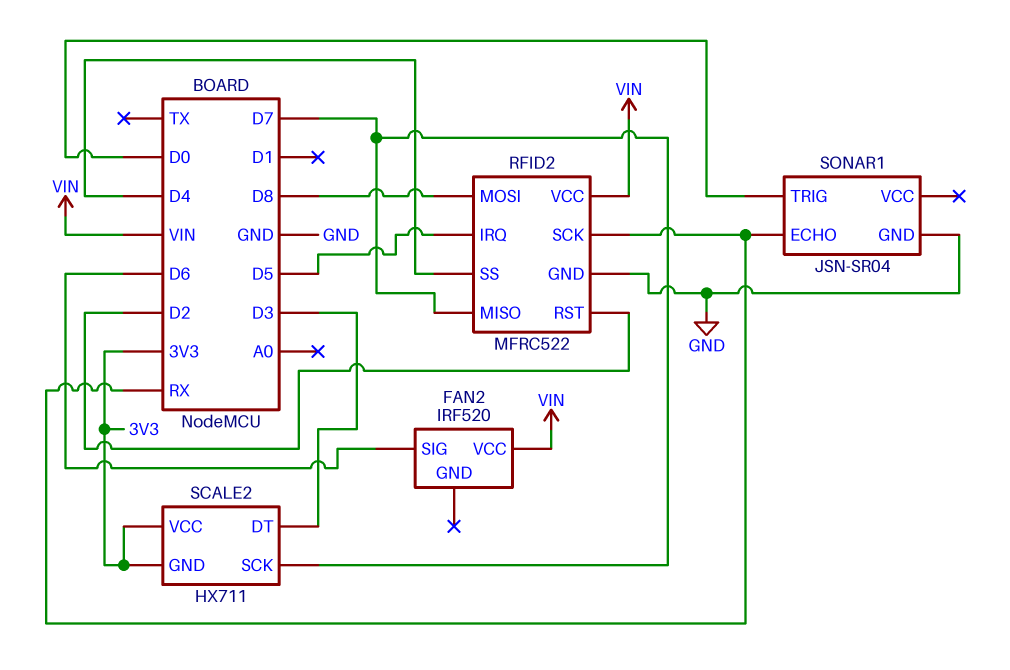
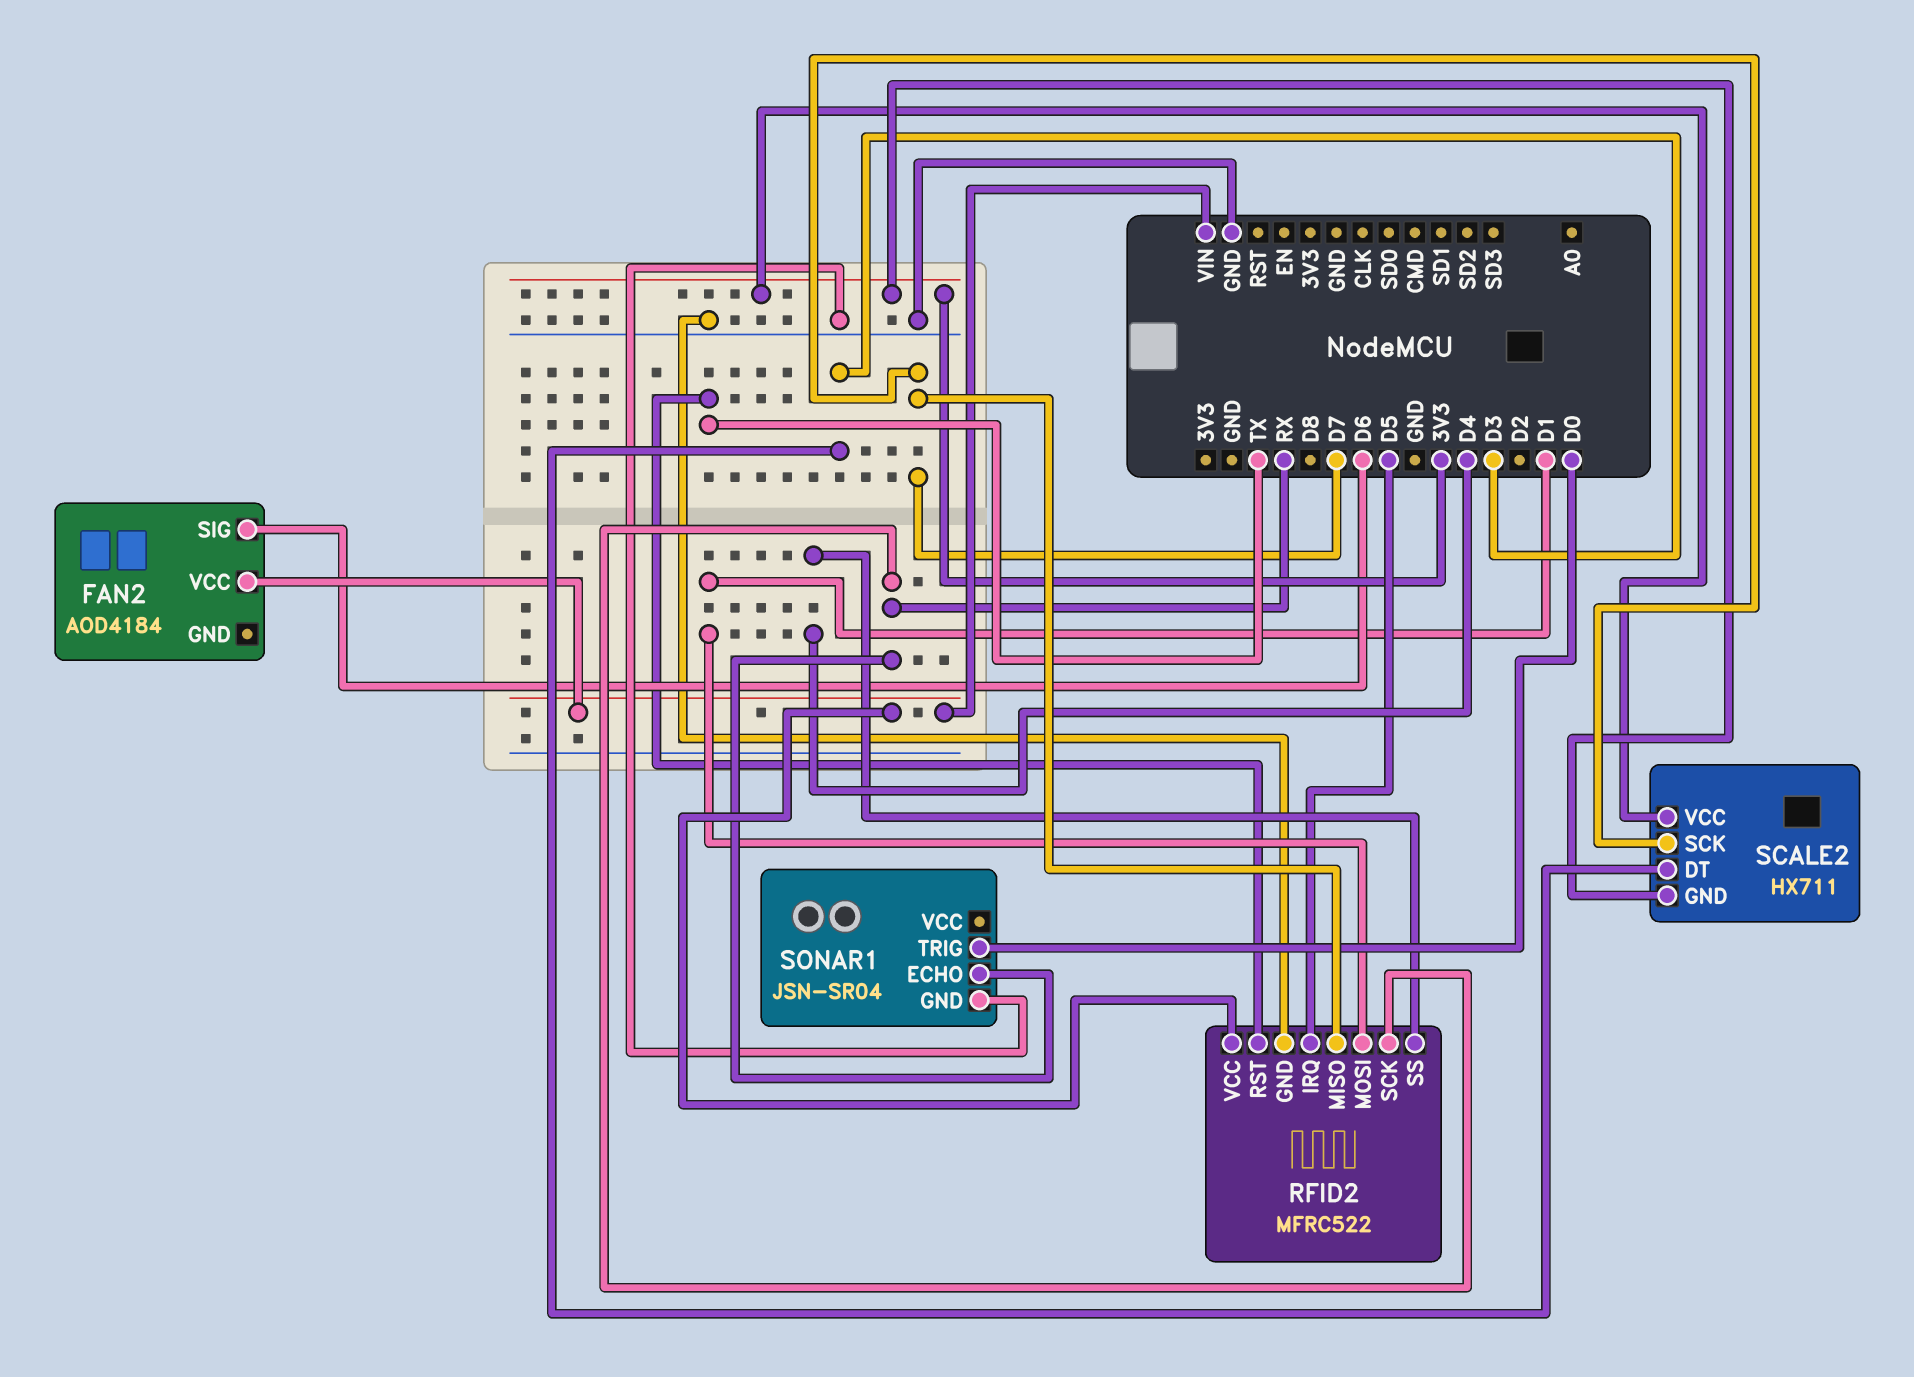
FAN2: IRF520 -> AOD4184
RFID2 pin MOSI: D8 -> D1
RFID2 pin RST: D2 -> TX

